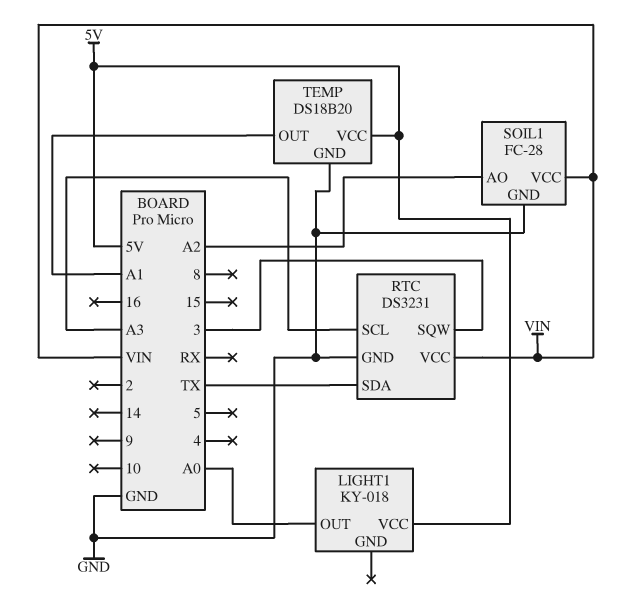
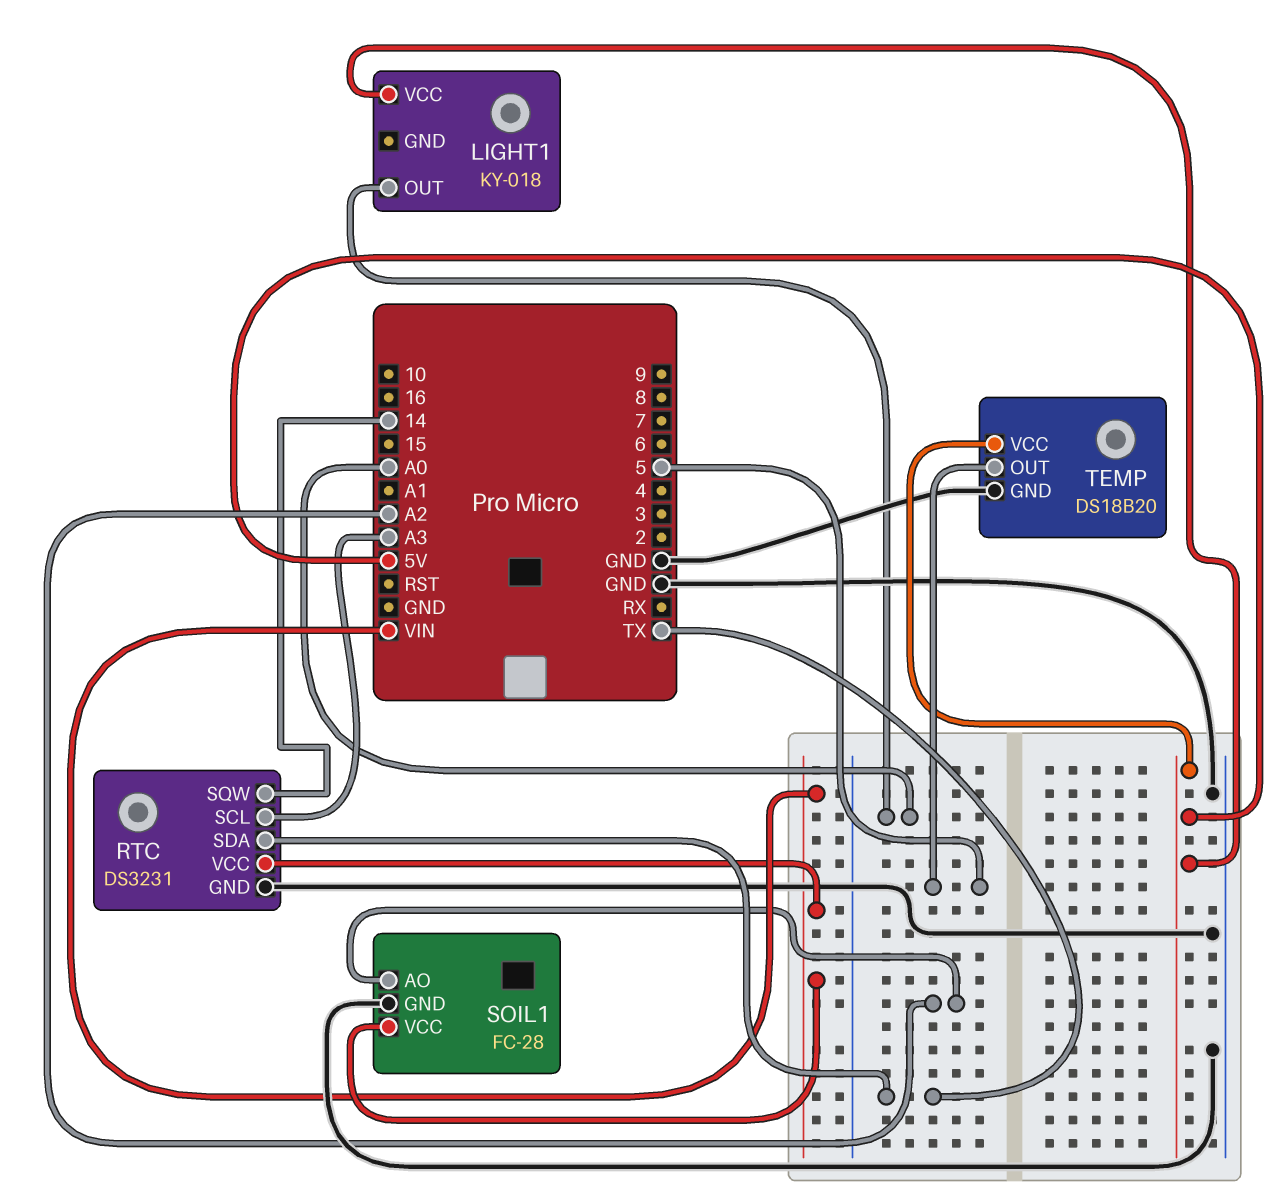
RTC pin SQW: 3 -> 14
TEMP pin OUT: A1 -> 5

